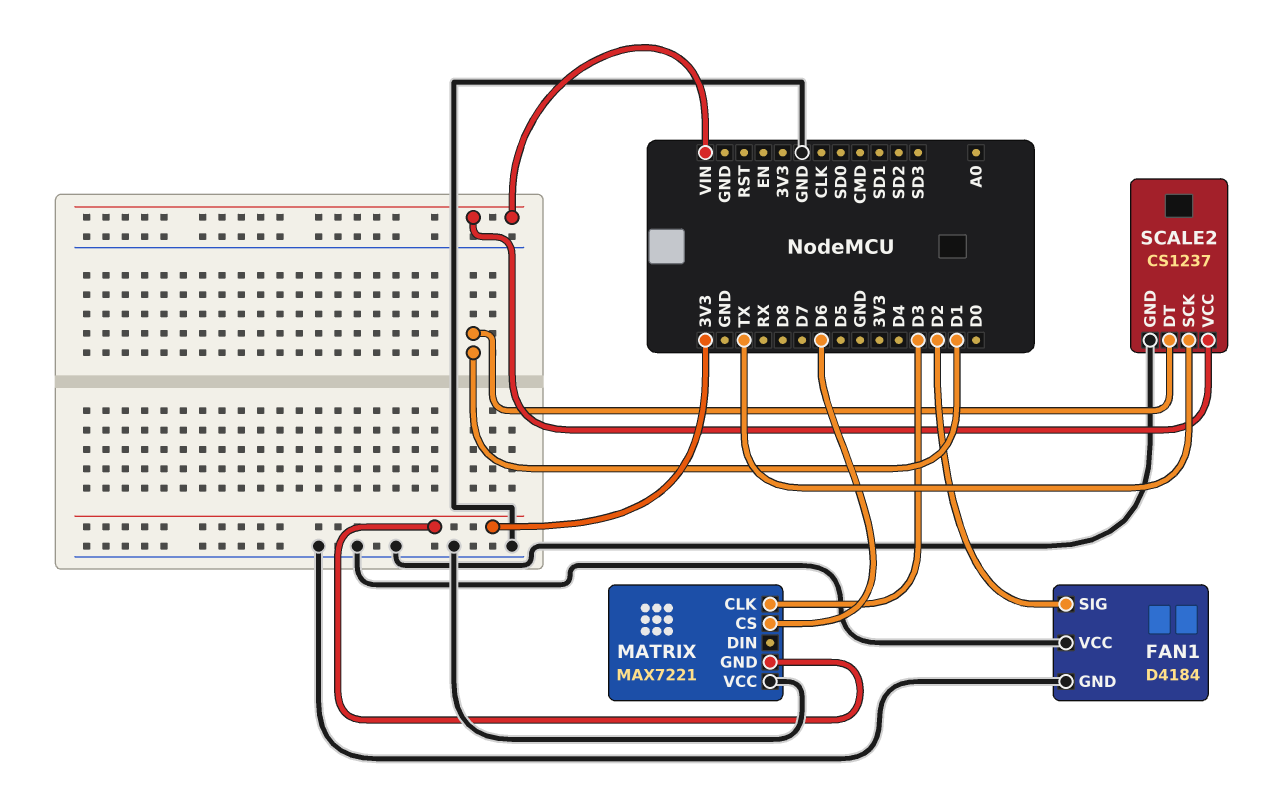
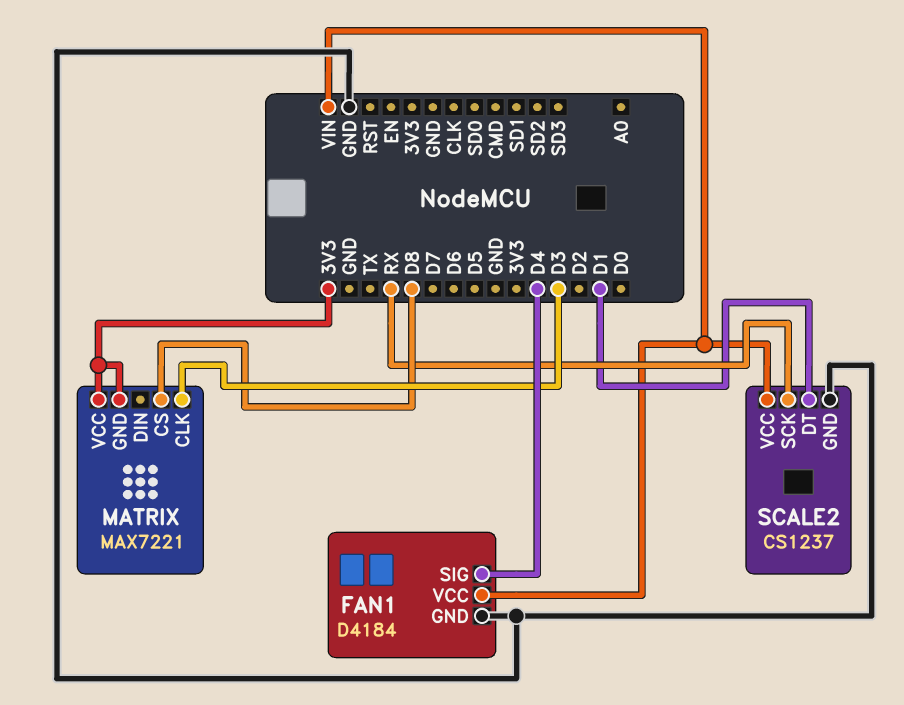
FAN1 pin SIG: D2 -> D4
FAN1 pin VCC: GND -> VIN
MATRIX pin CS: D6 -> D8
MATRIX pin VCC: GND -> 3V3
SCALE2 pin SCK: TX -> RX

